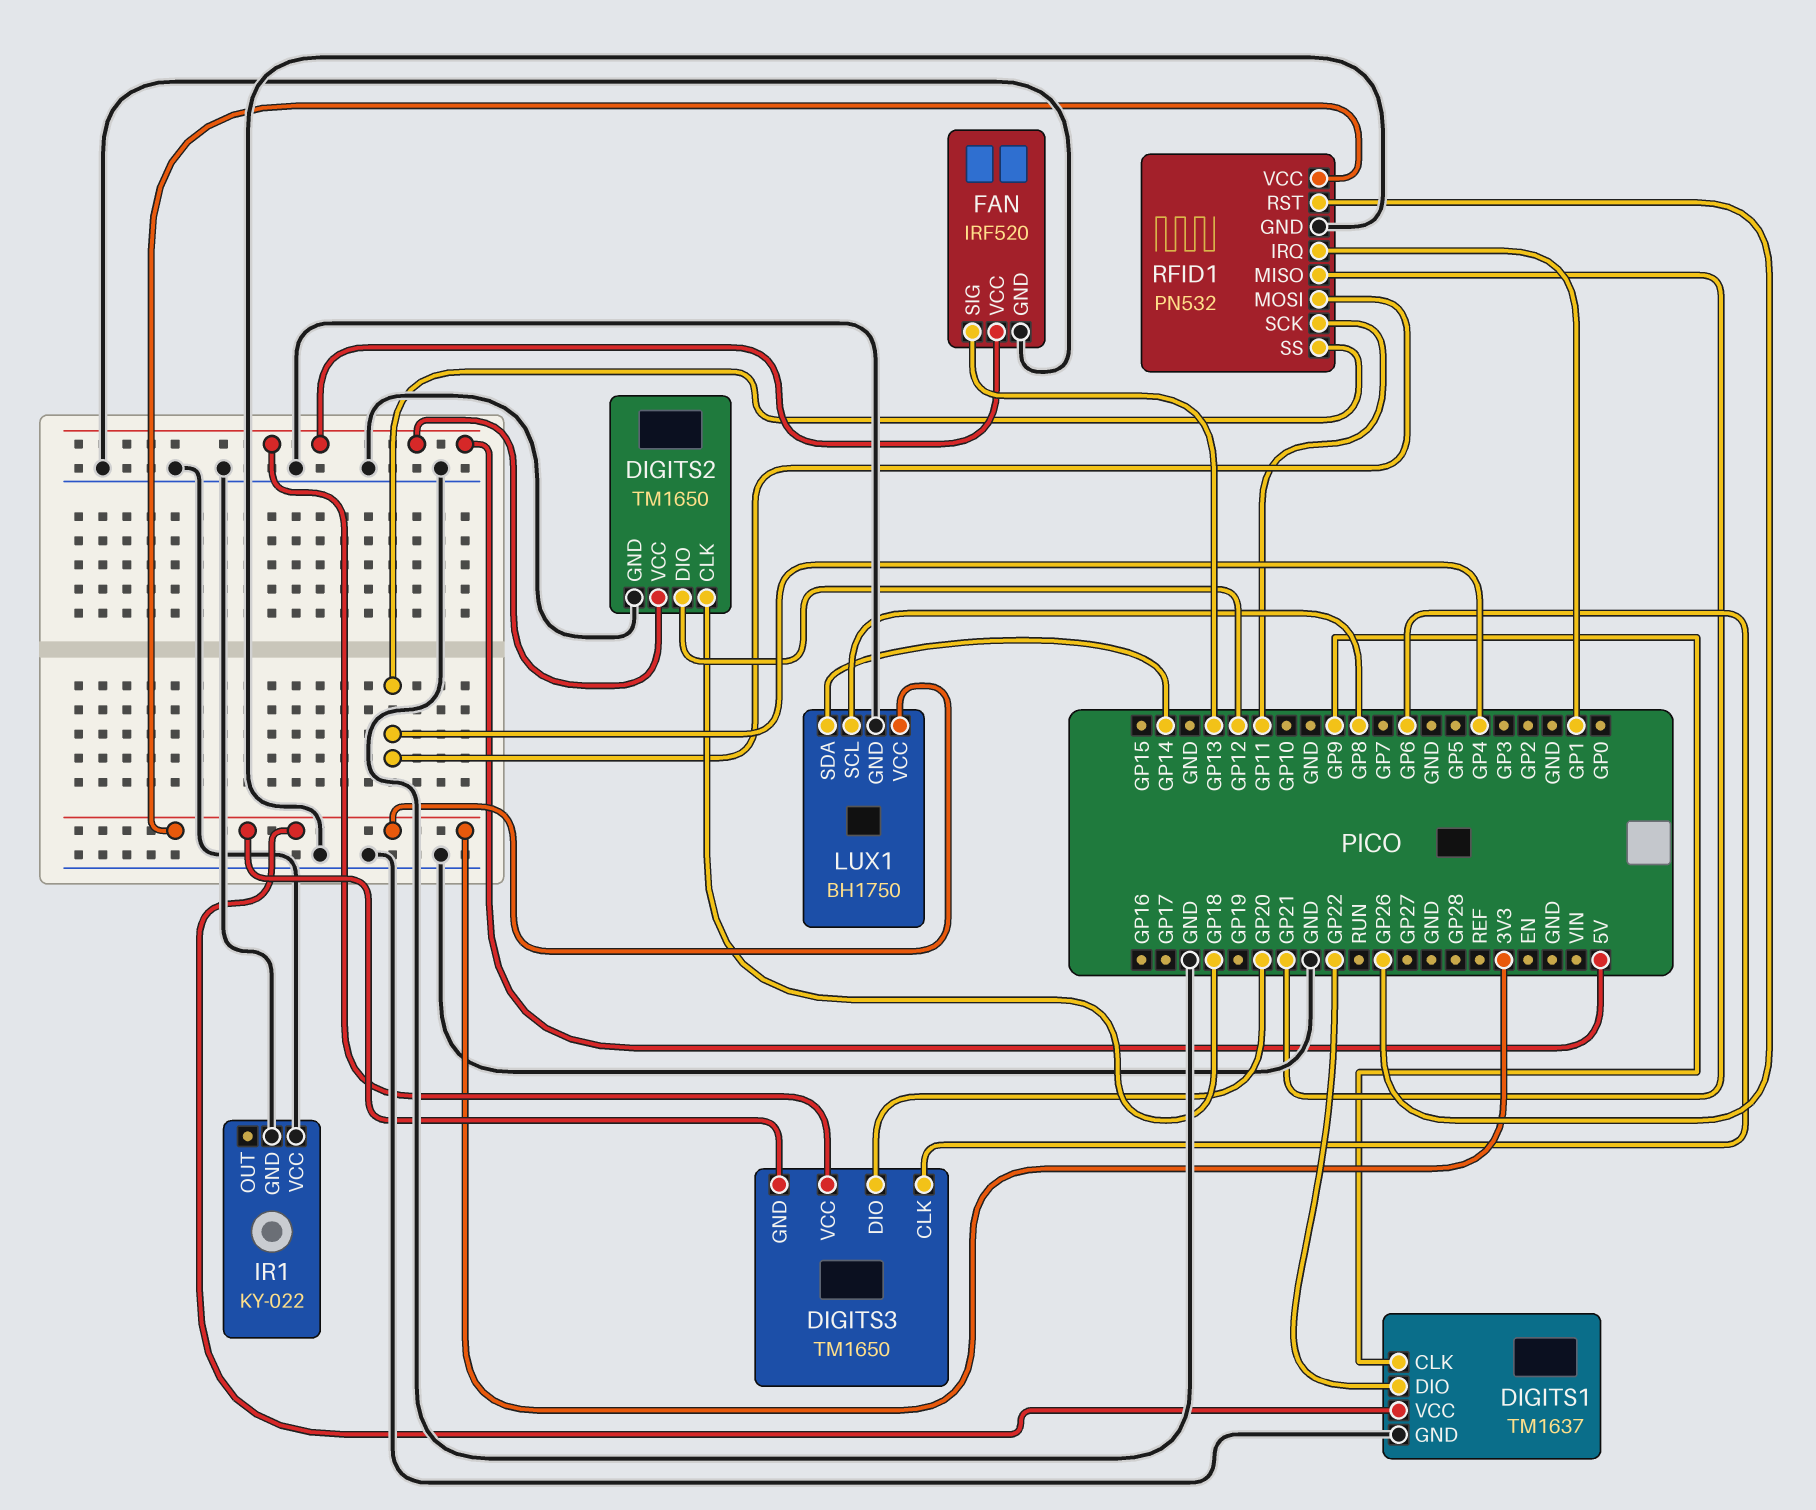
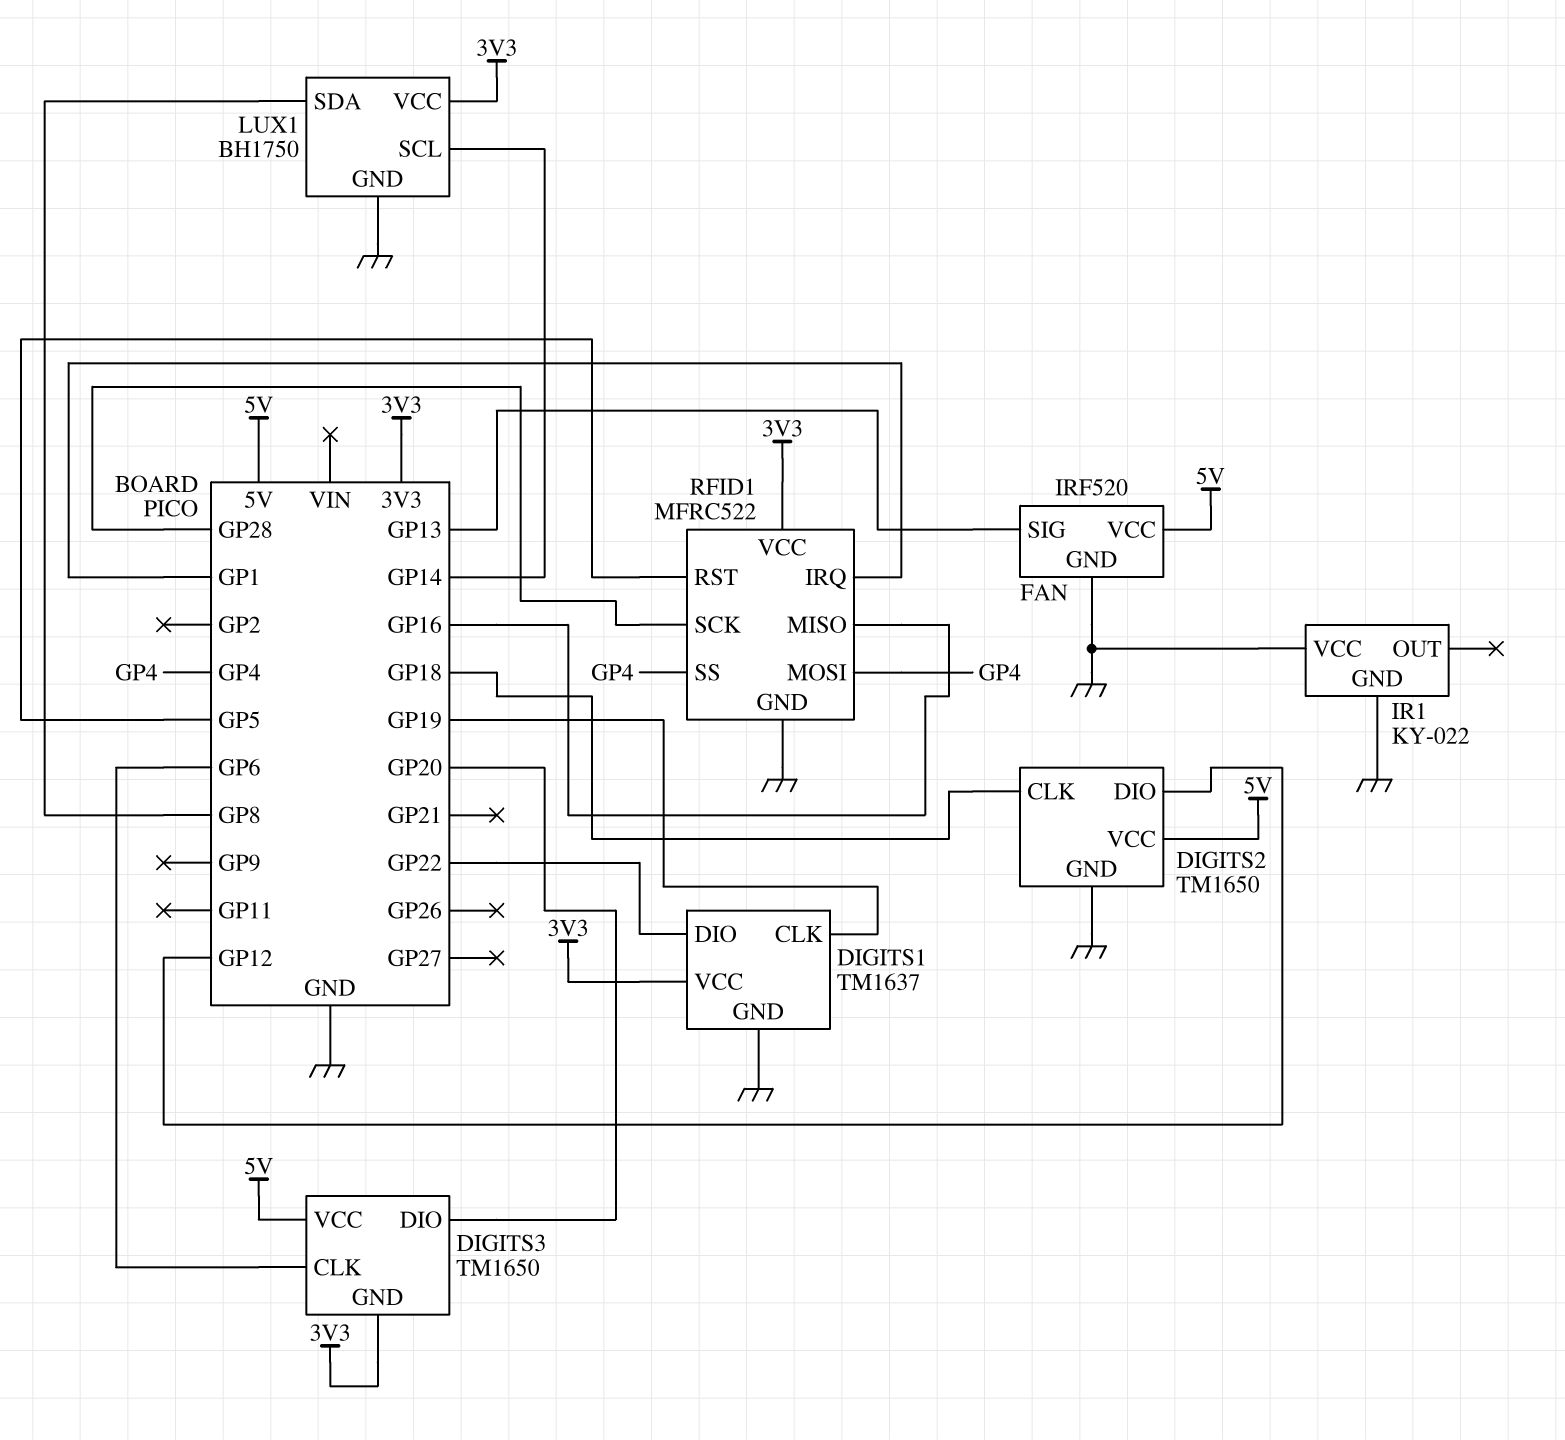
DIGITS1 pin CLK: GP9 -> GP19
LUX1 pin SCL: GP8 -> GP14
LUX1 pin SDA: GP14 -> GP8
RFID1: PN532 -> MFRC522
RFID1 pin MISO: GP21 -> GP16
RFID1 pin RST: GP26 -> GP5
RFID1 pin SCK: GP11 -> GP28

